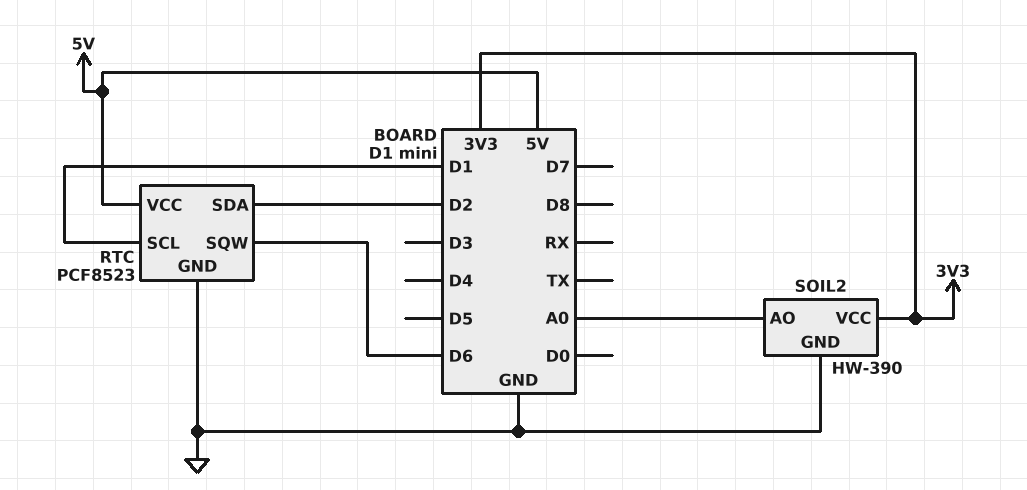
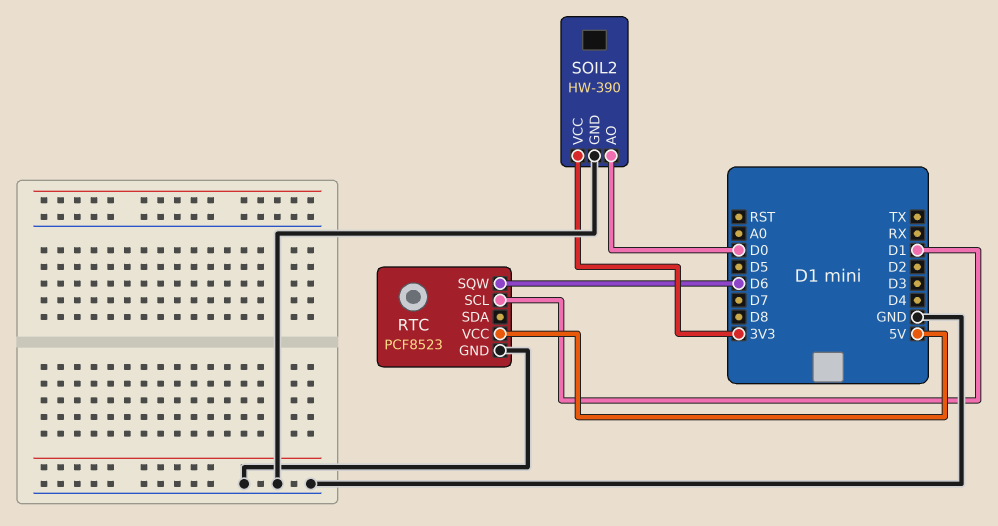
RTC pin SDA: D2 -> none
SOIL2 pin AO: A0 -> D0

